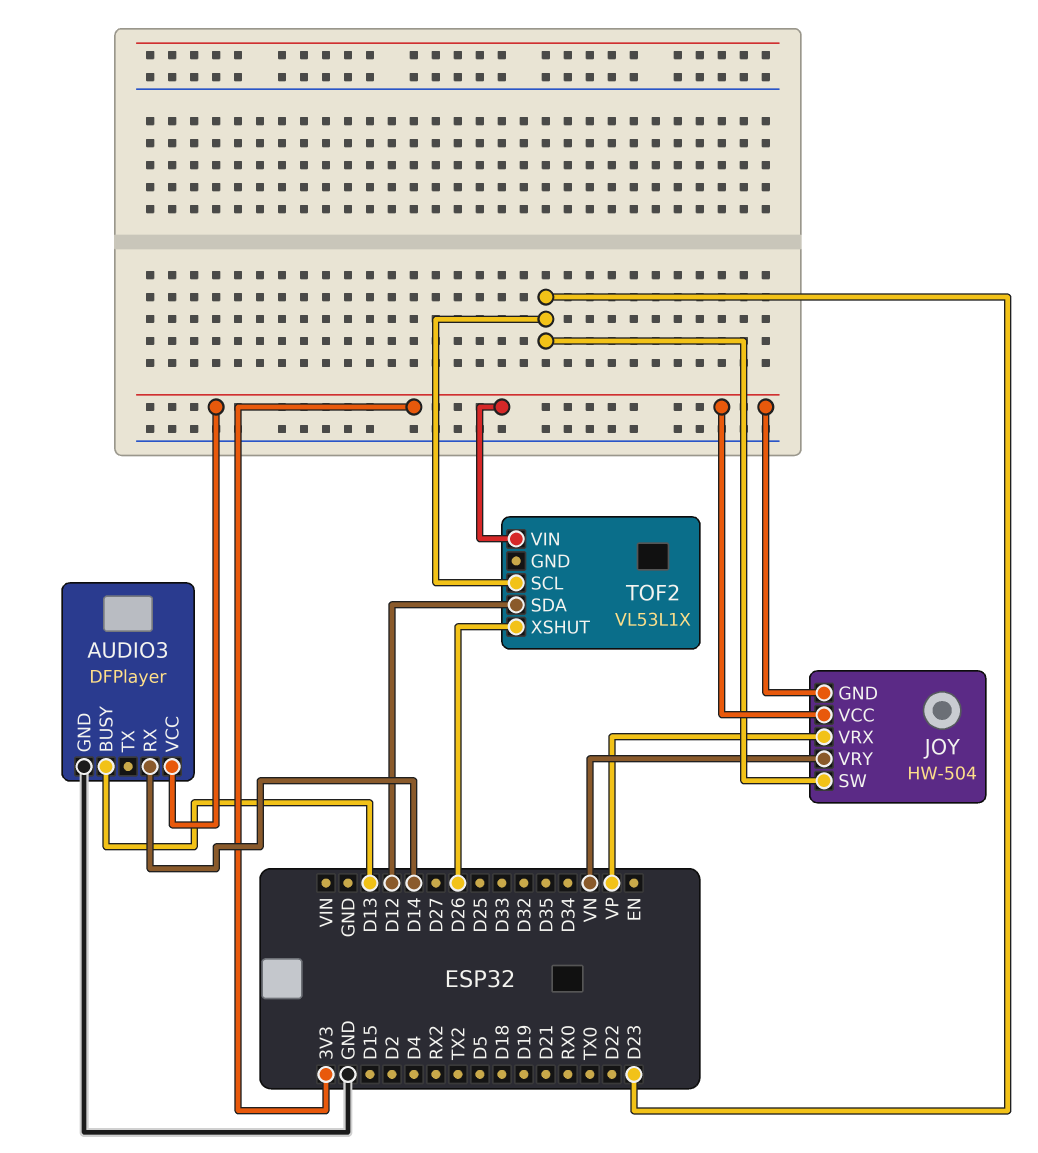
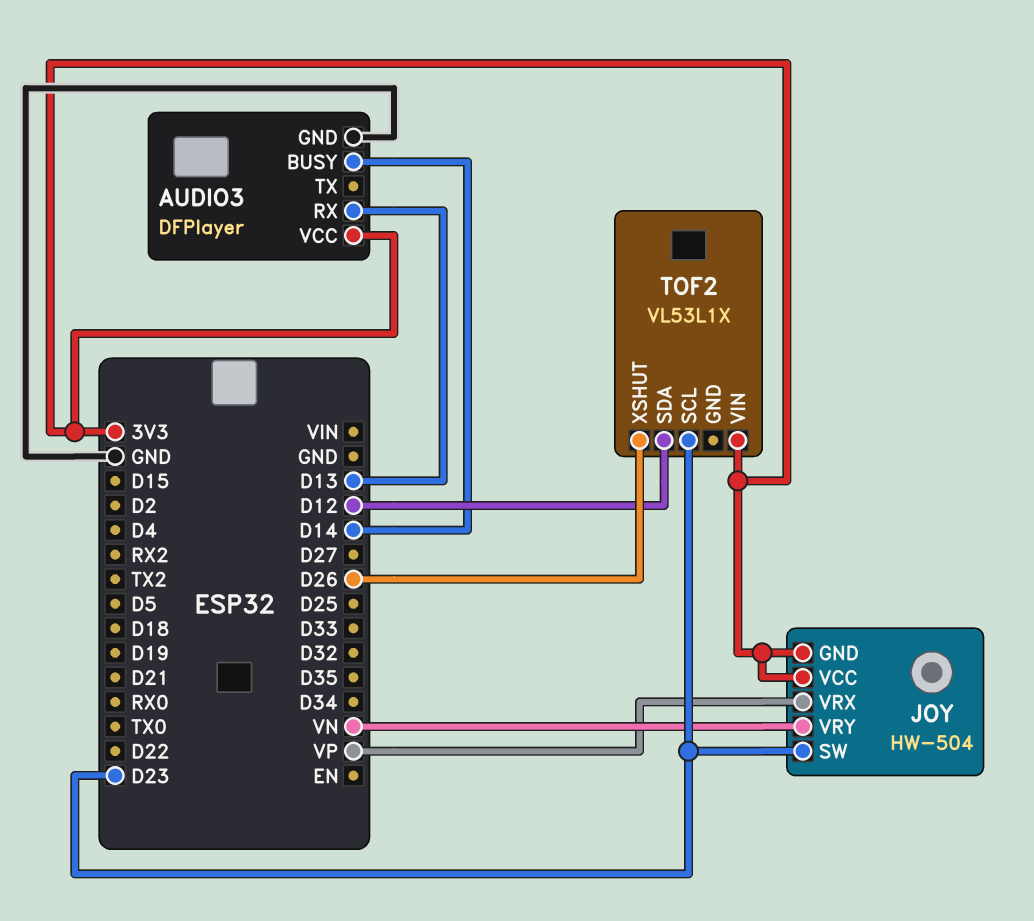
AUDIO3 pin BUSY: D13 -> D14
AUDIO3 pin RX: D14 -> D13

